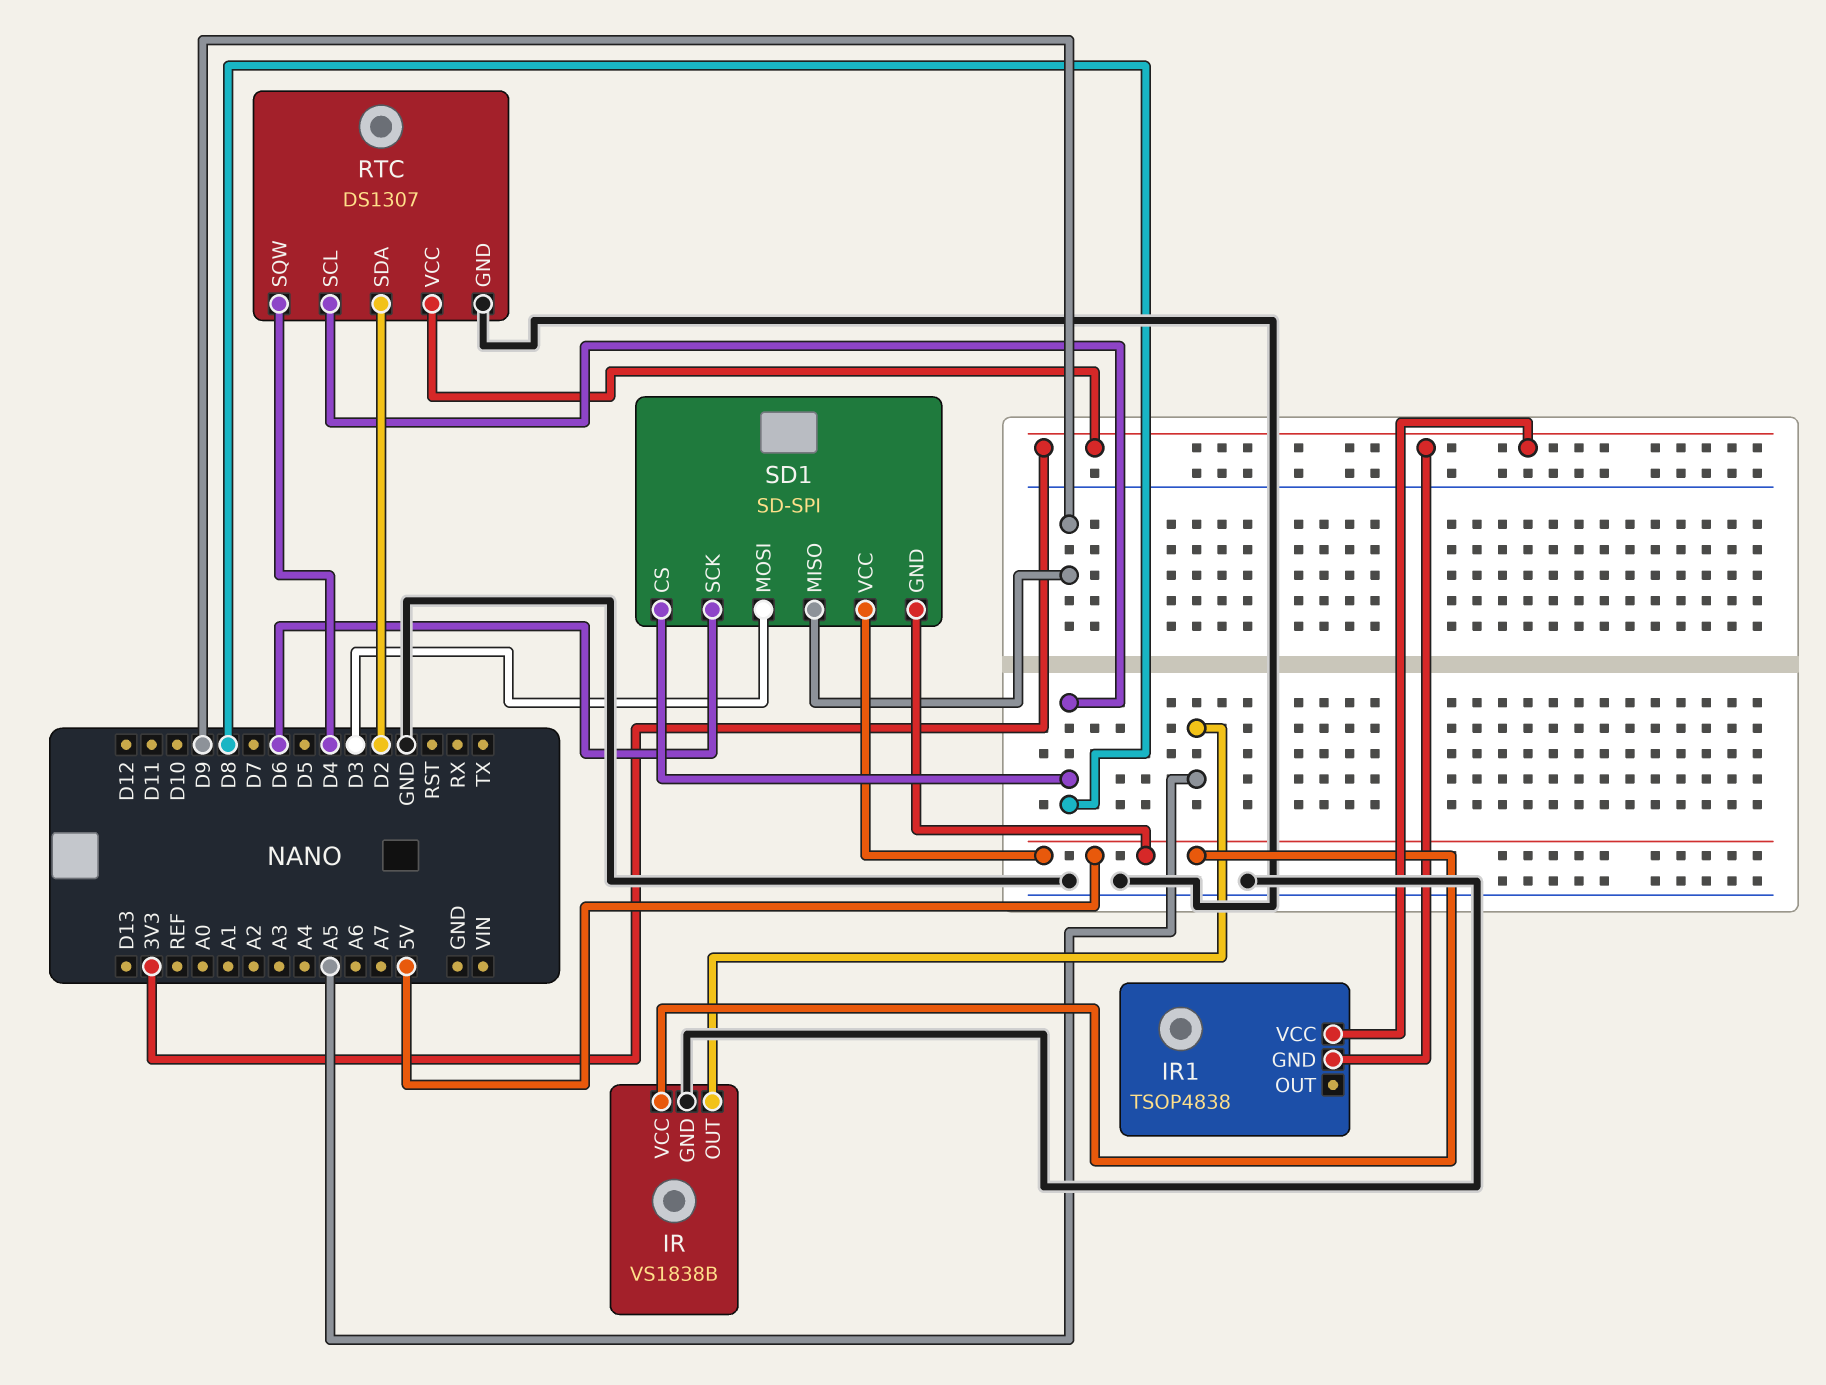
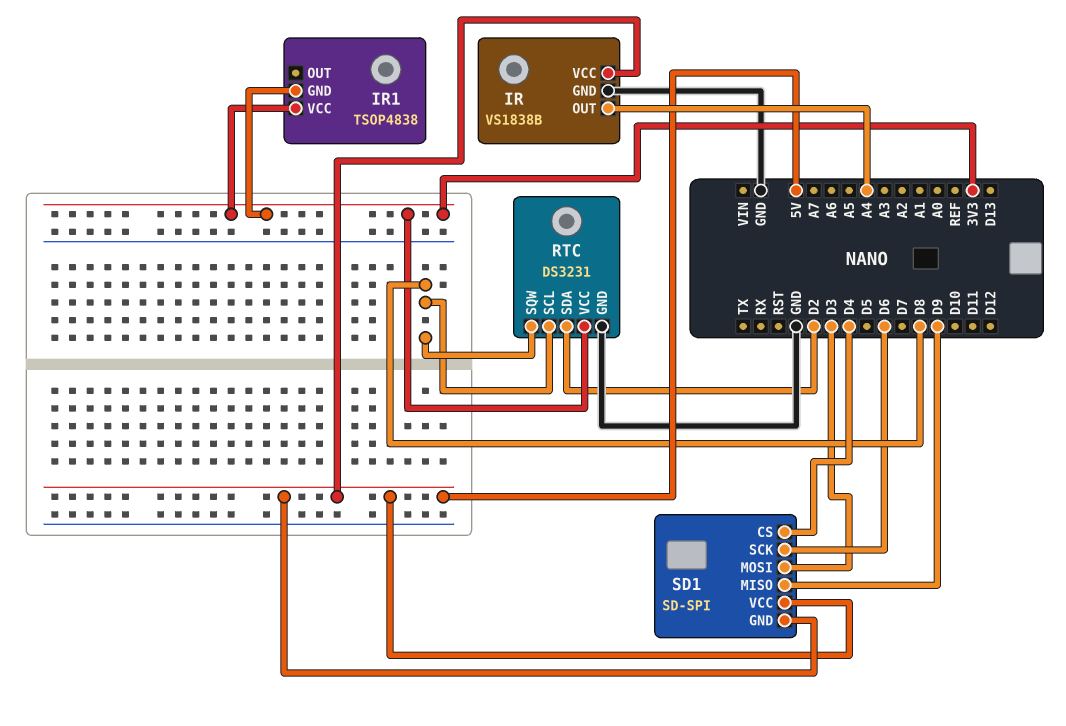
IR pin OUT: A5 -> A4
RTC: DS1307 -> DS3231
RTC pin SQW: D4 -> D8
SD1 pin CS: D8 -> D4

